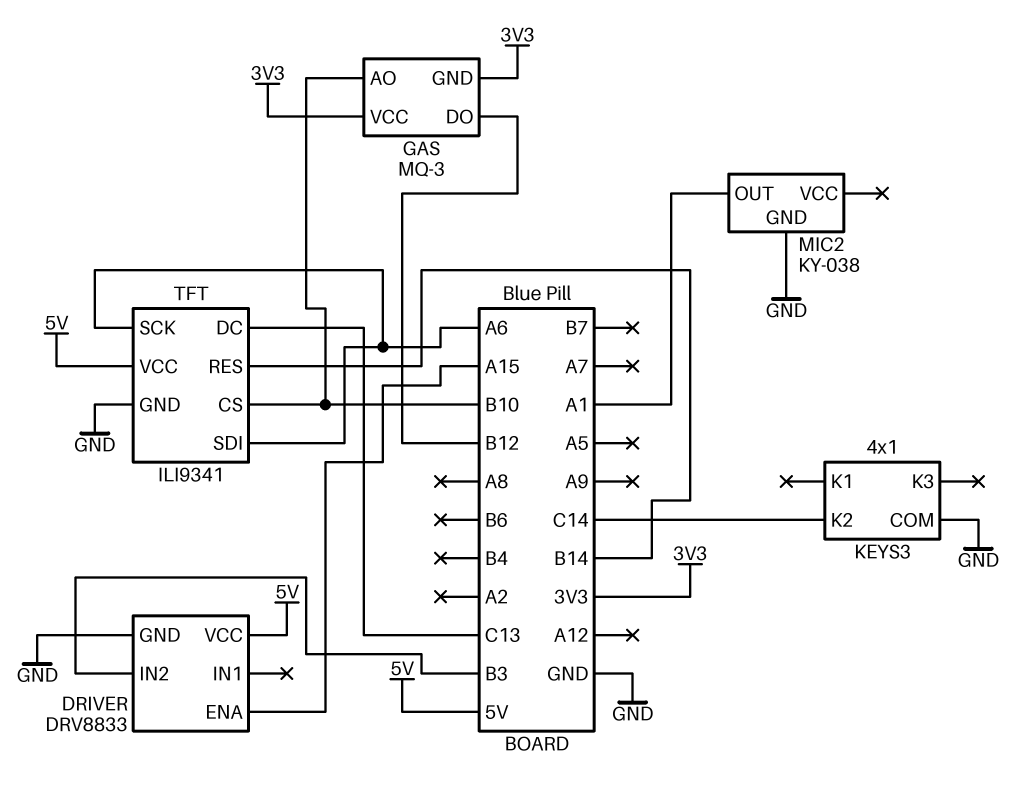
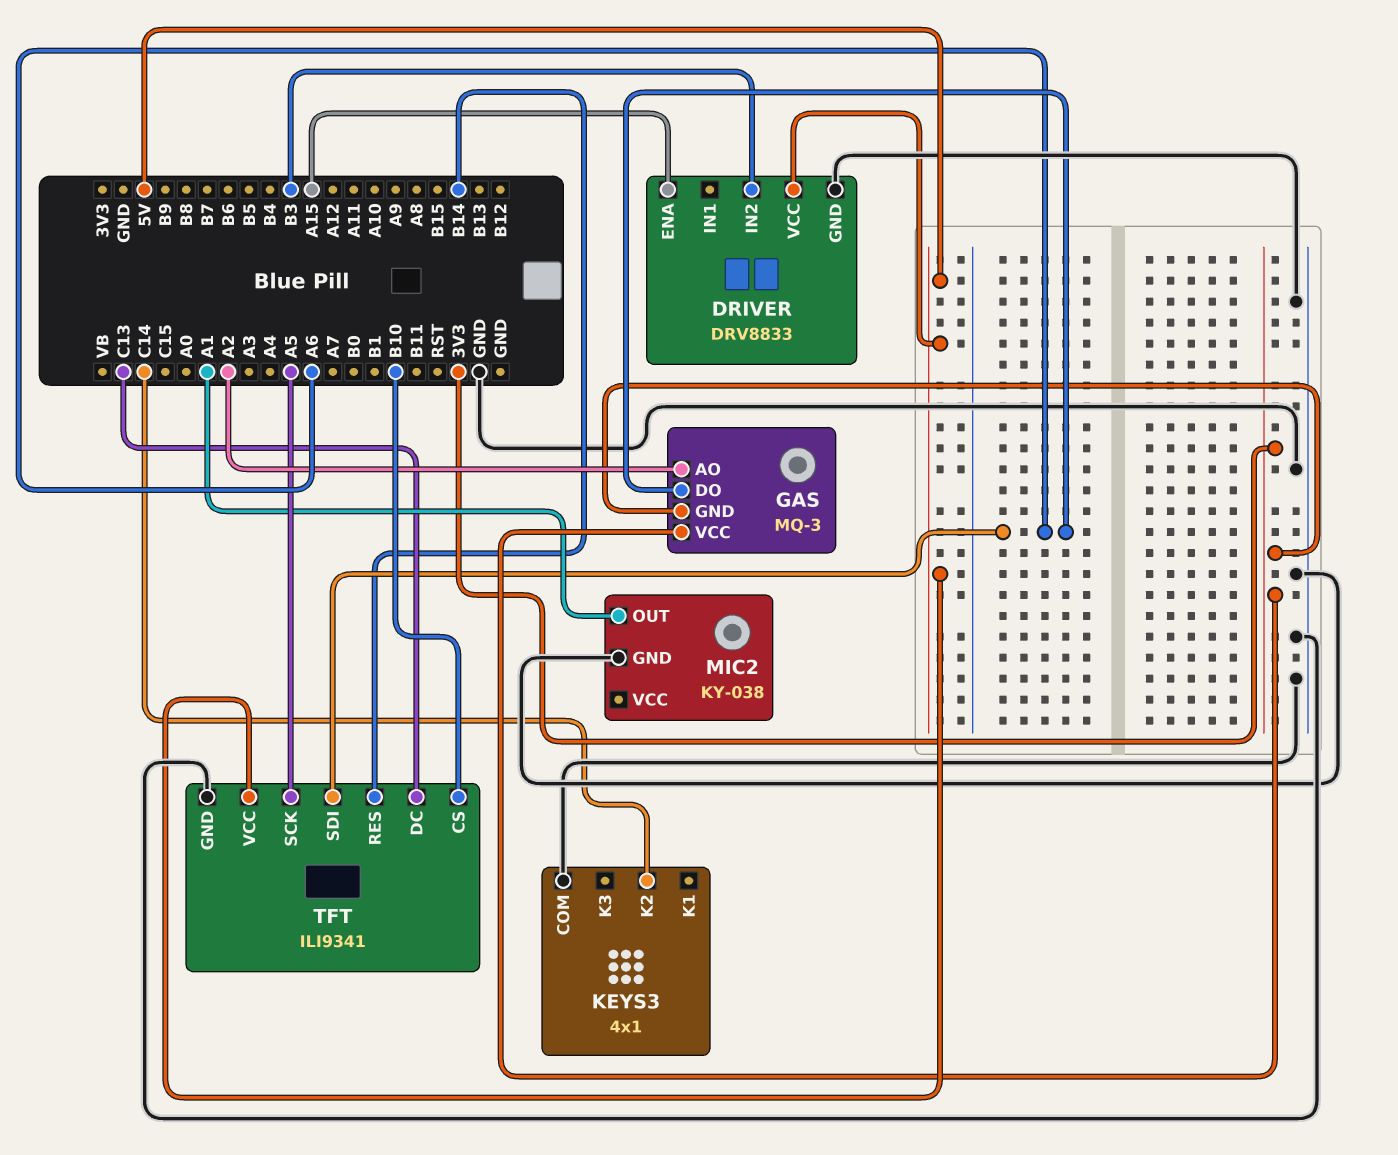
GAS pin AO: B10 -> A2
GAS pin DO: B12 -> A6
TFT pin SCK: A6 -> A5

